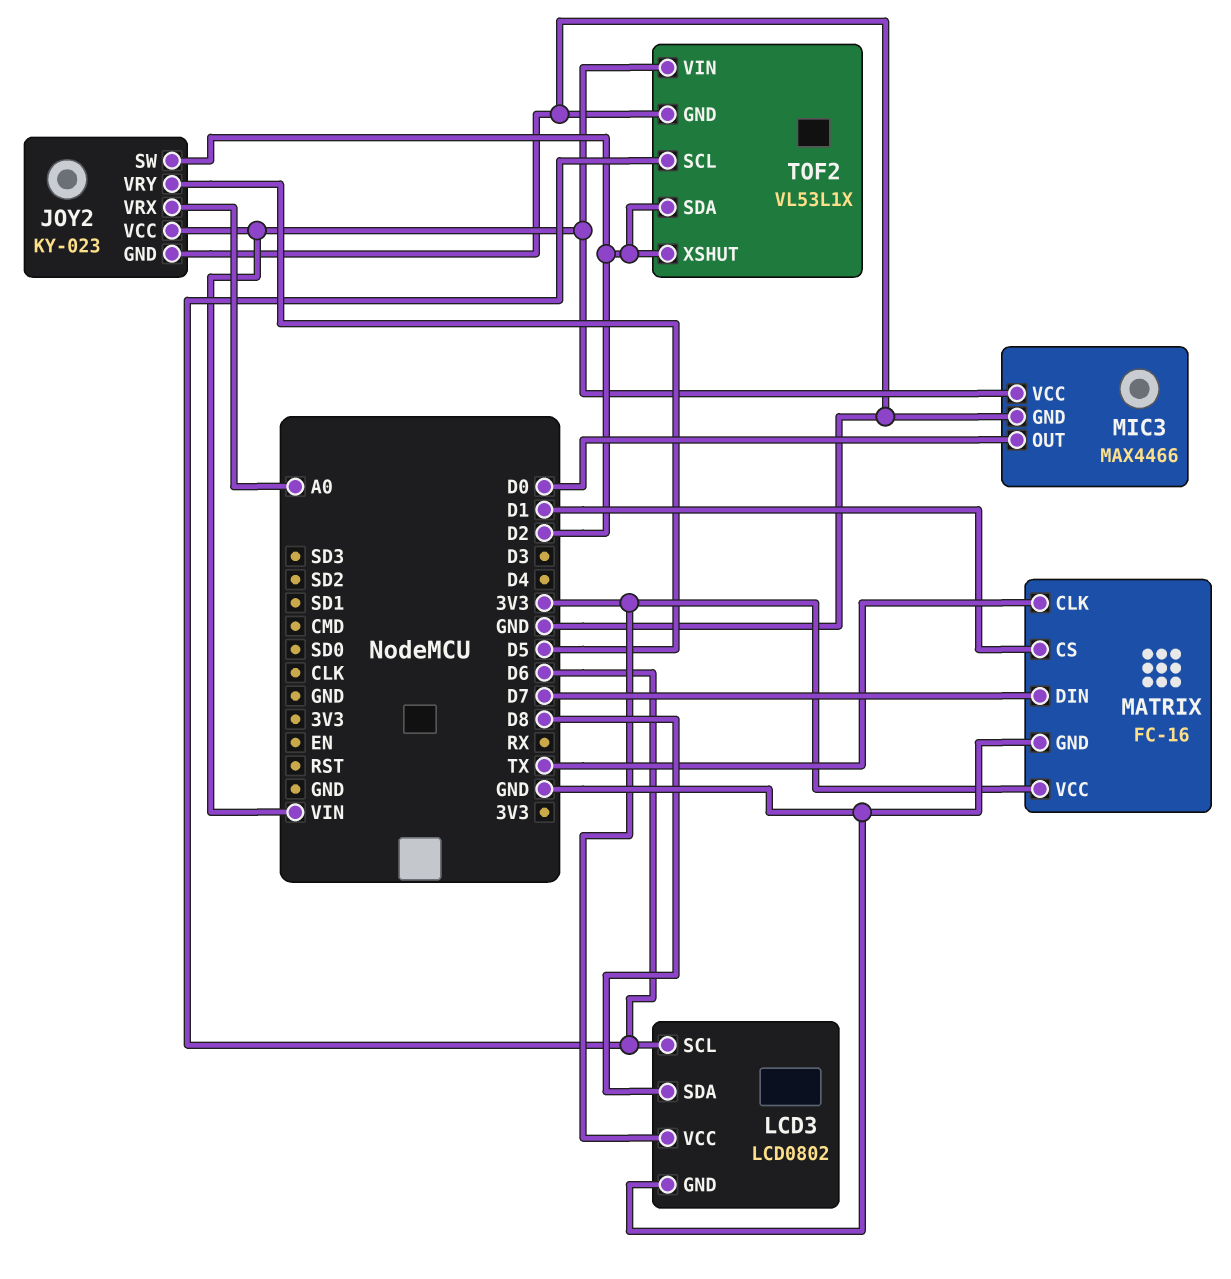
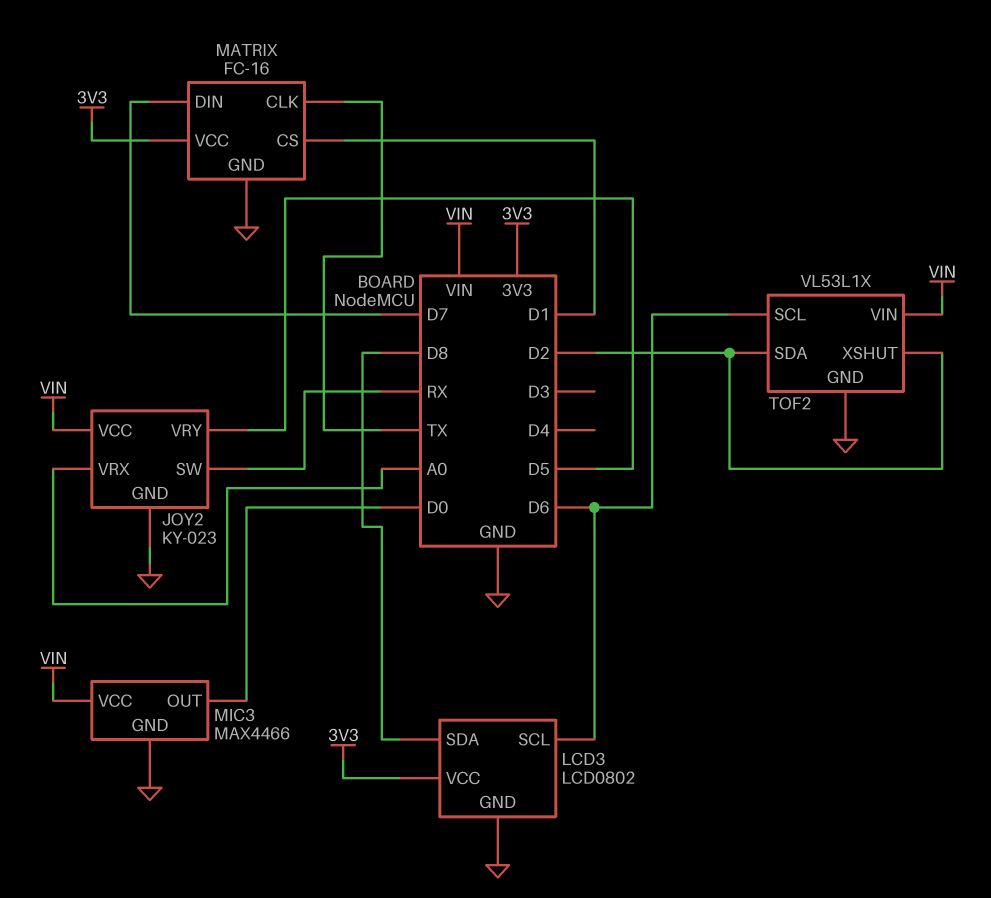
JOY2 pin SW: D2 -> RX

